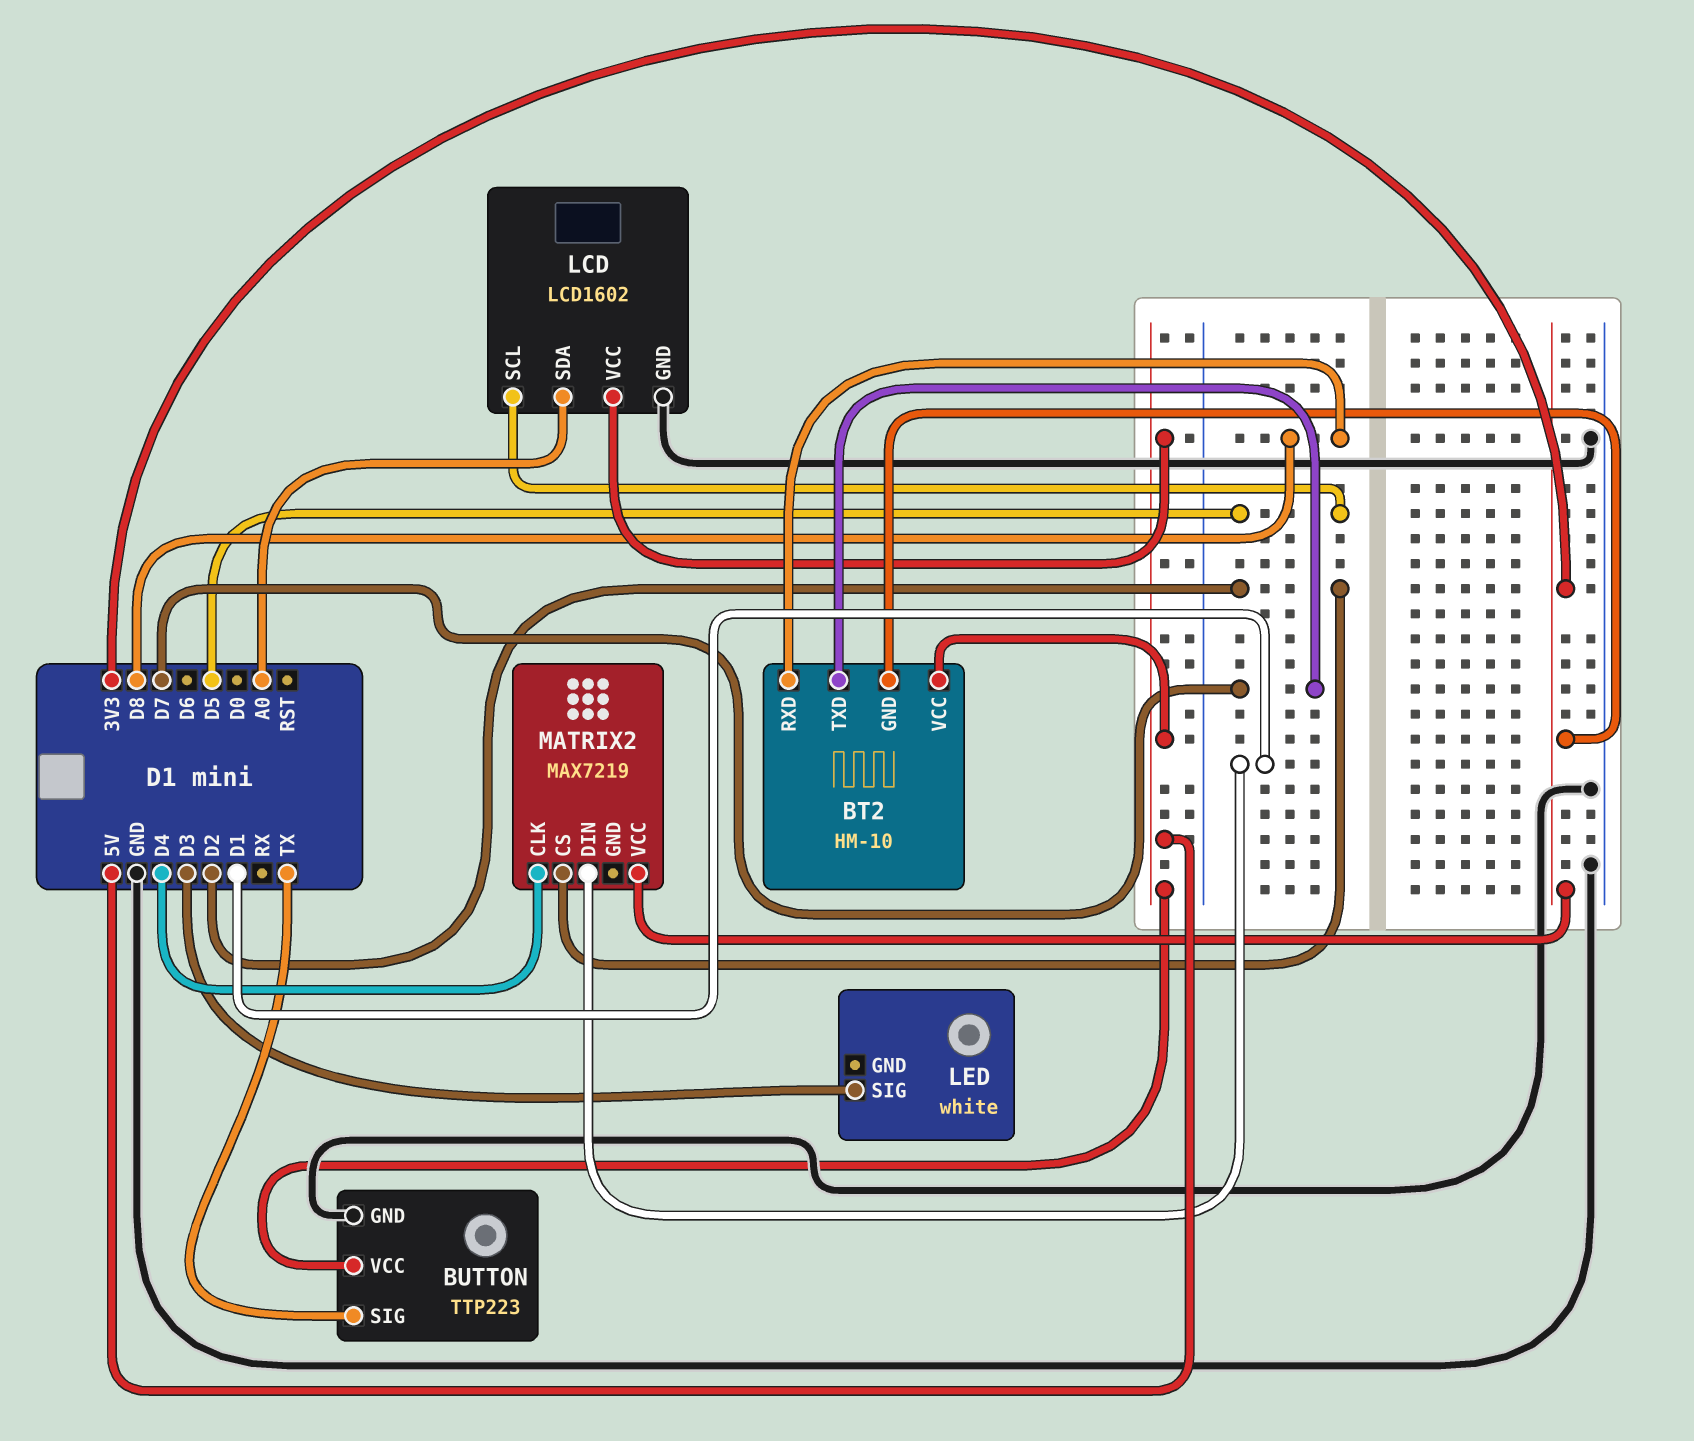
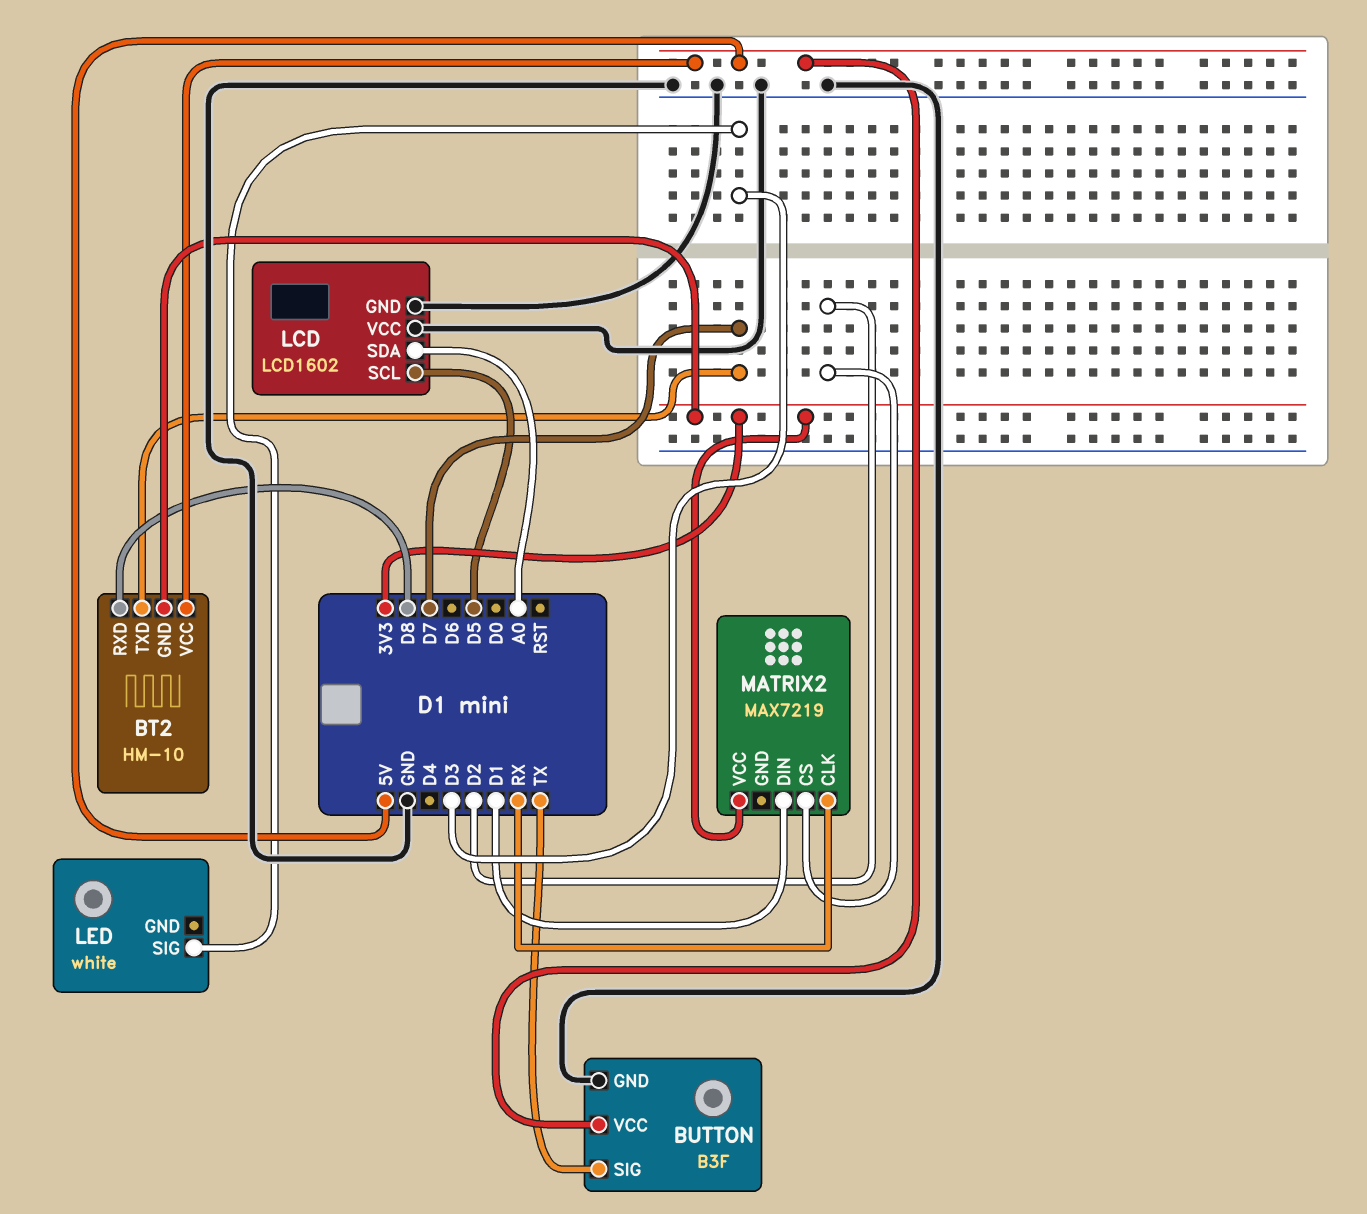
BUTTON: TTP223 -> B3F
LCD pin VCC: 5V -> GND
MATRIX2 pin CLK: D4 -> RX

